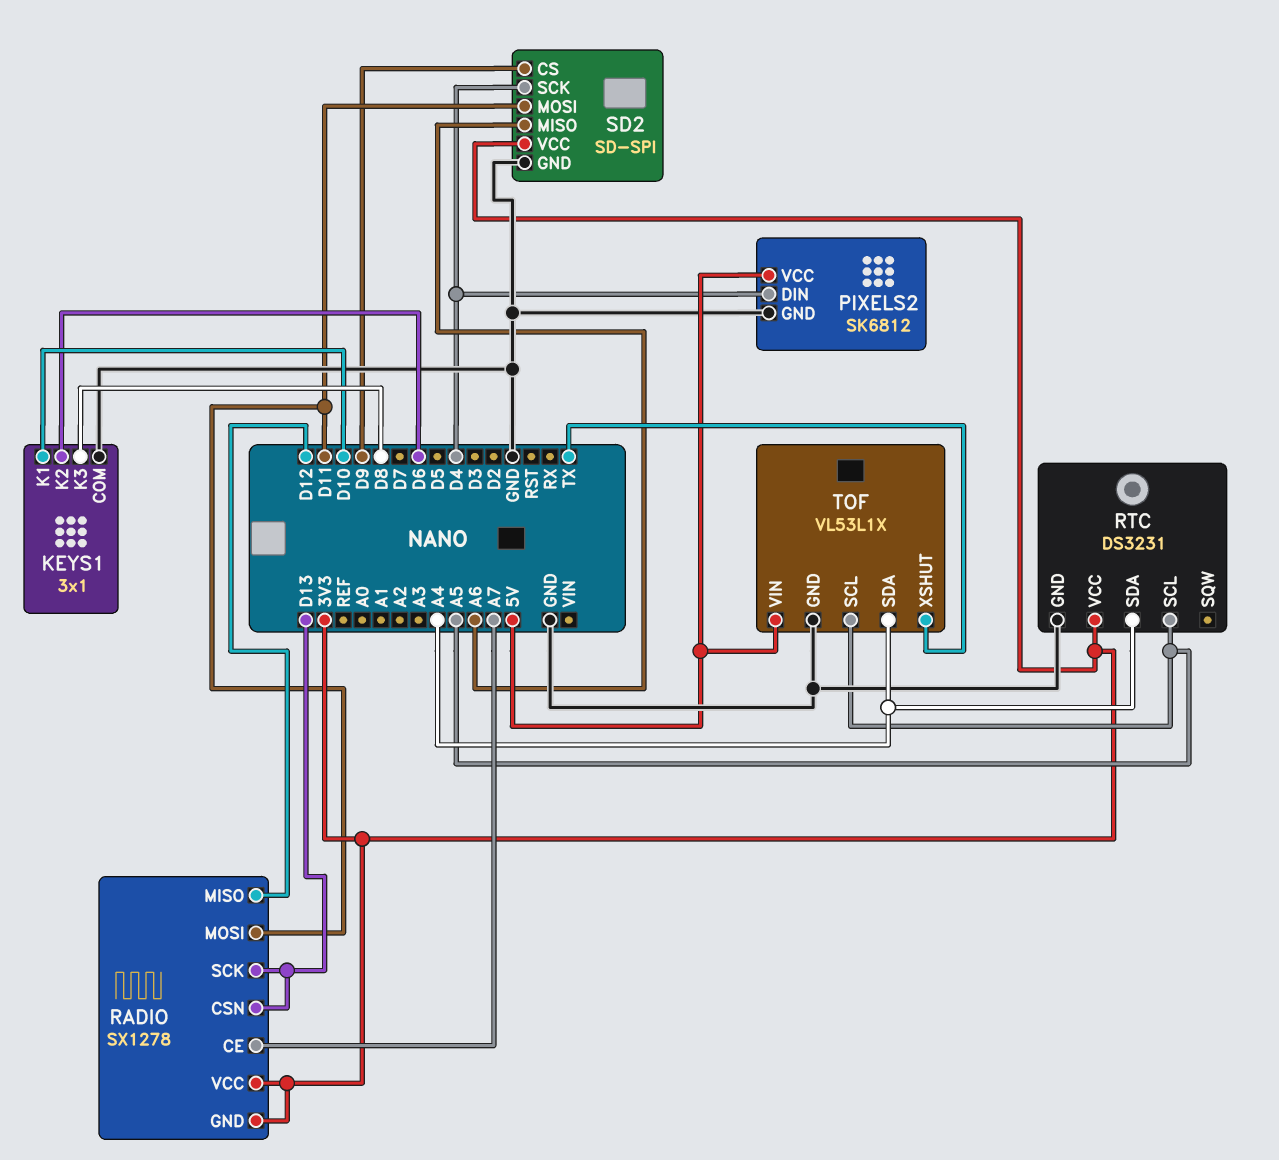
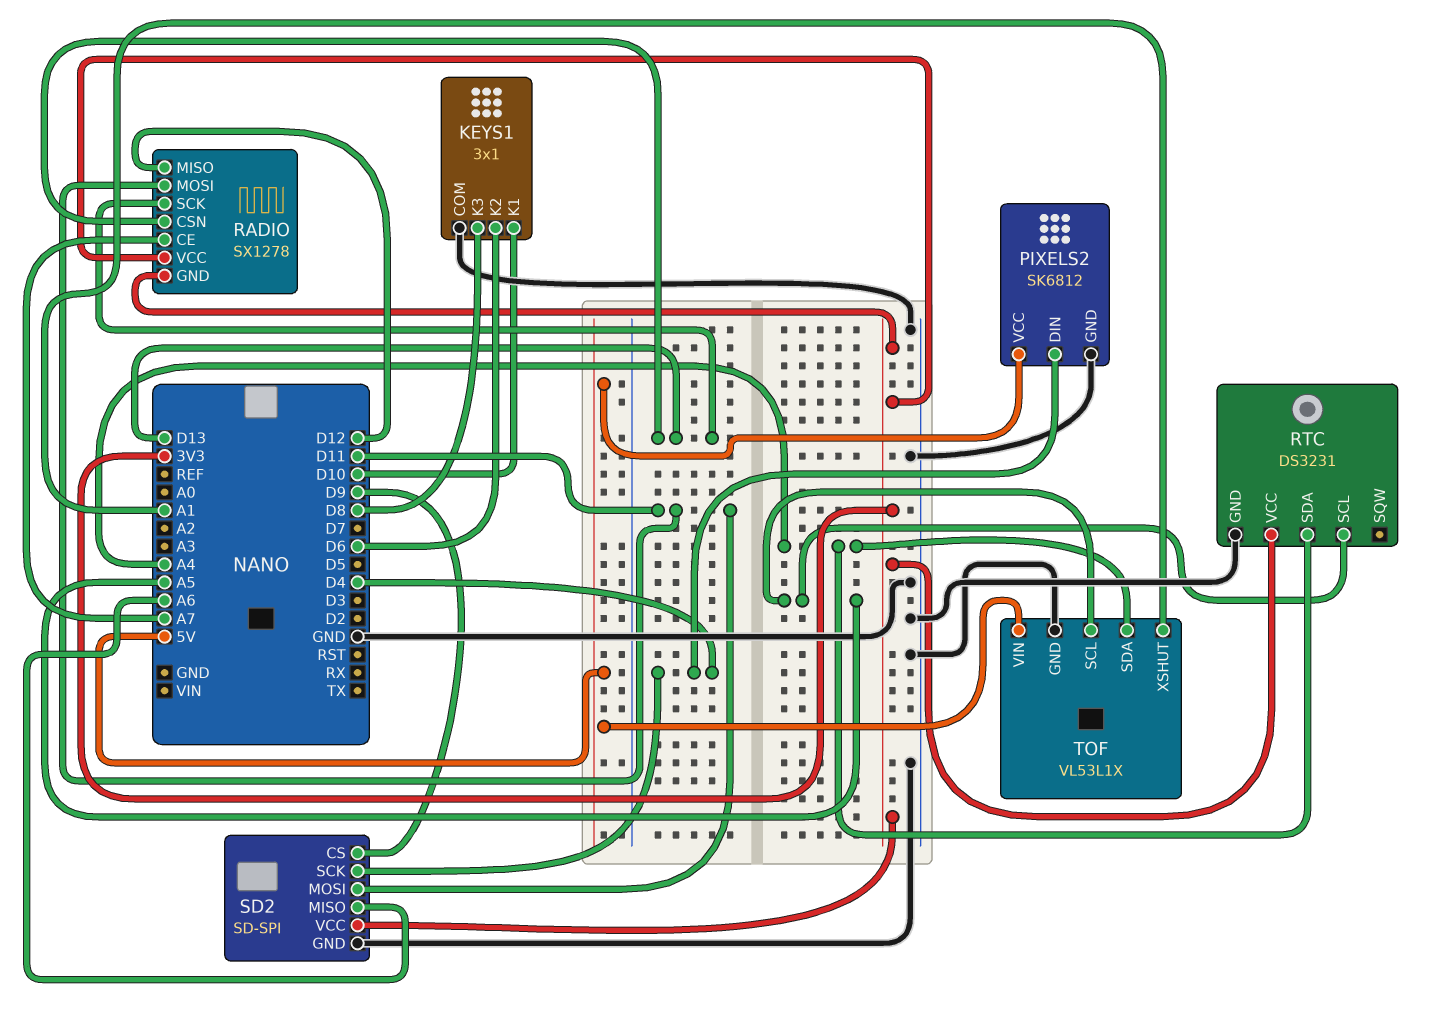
TOF pin XSHUT: TX -> A1

